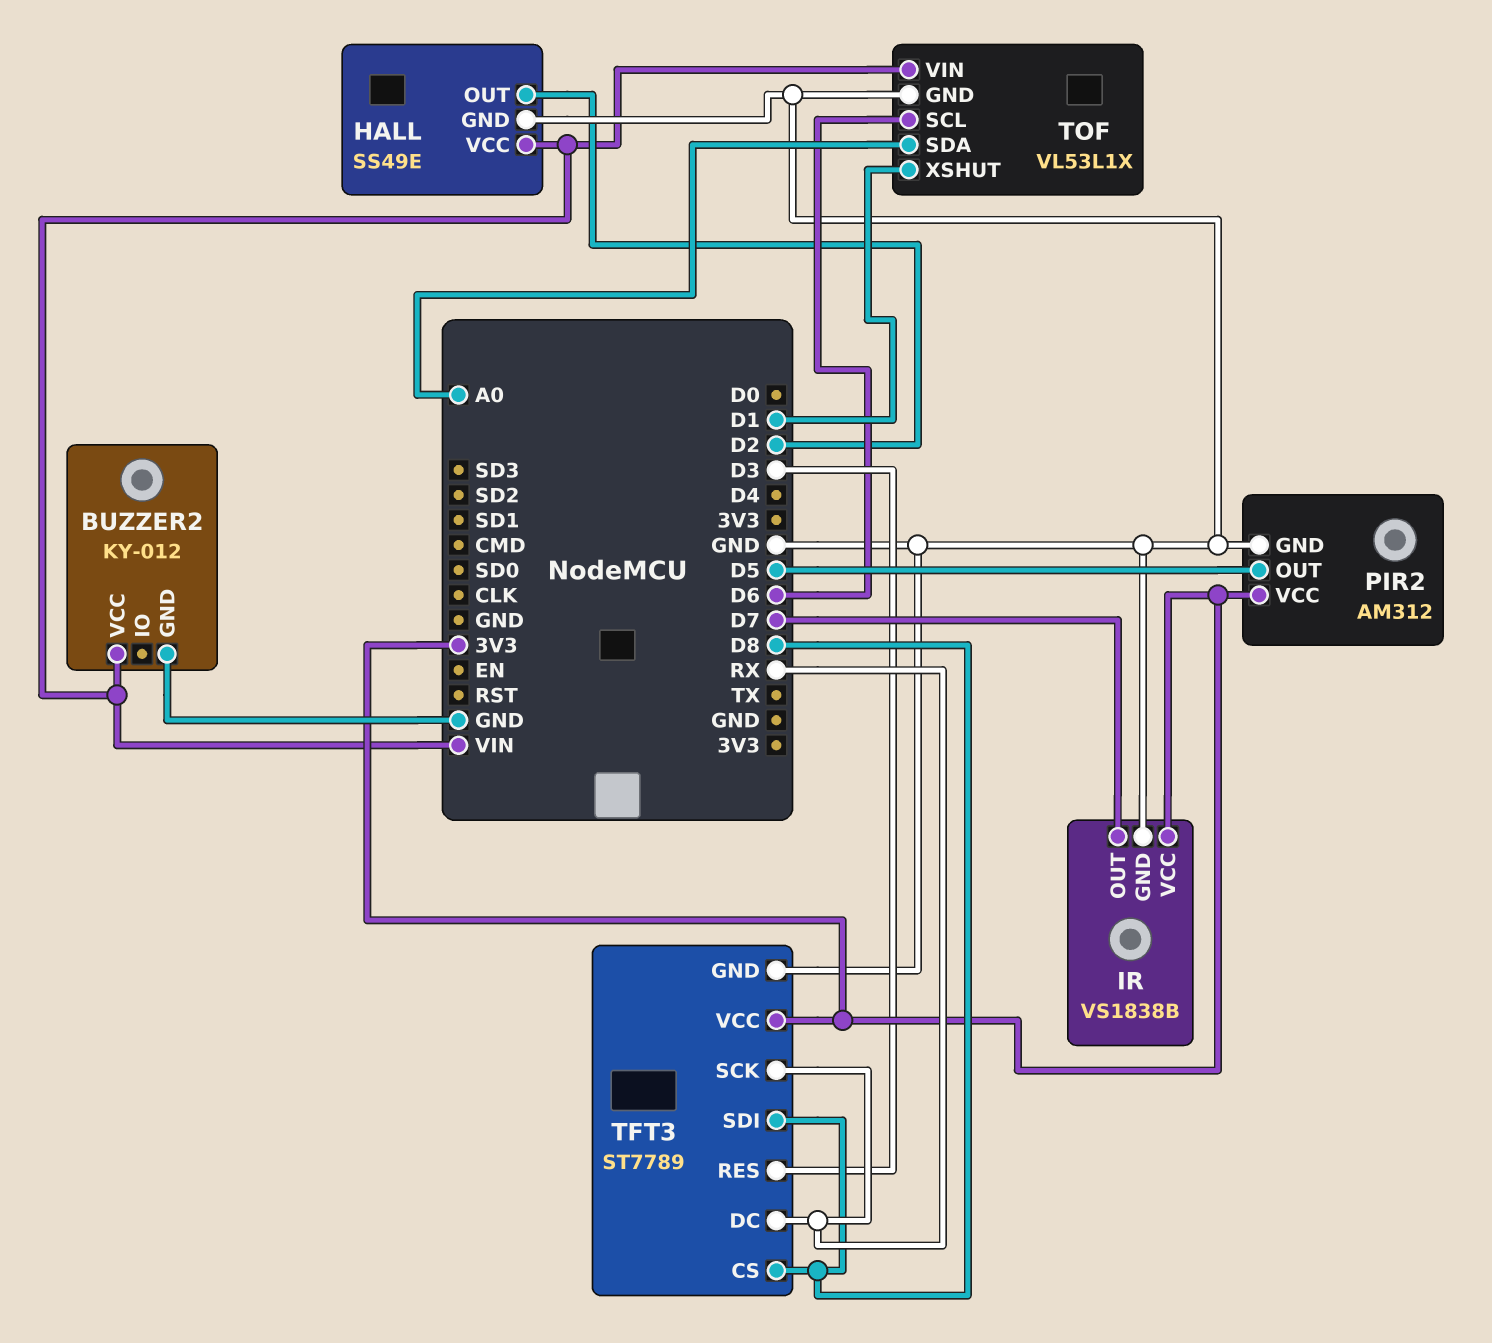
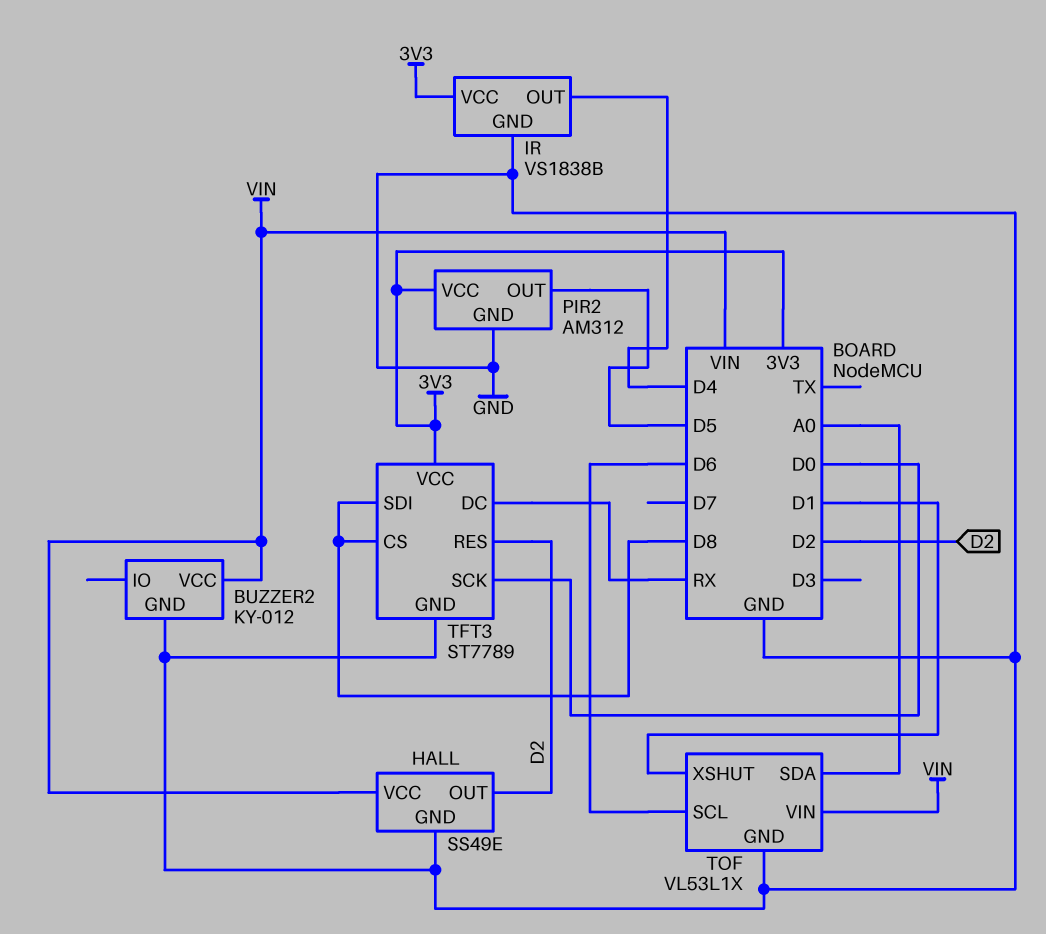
IR pin OUT: D7 -> D4
TFT3 pin RES: D3 -> D2
TFT3 pin SCK: RX -> D0

